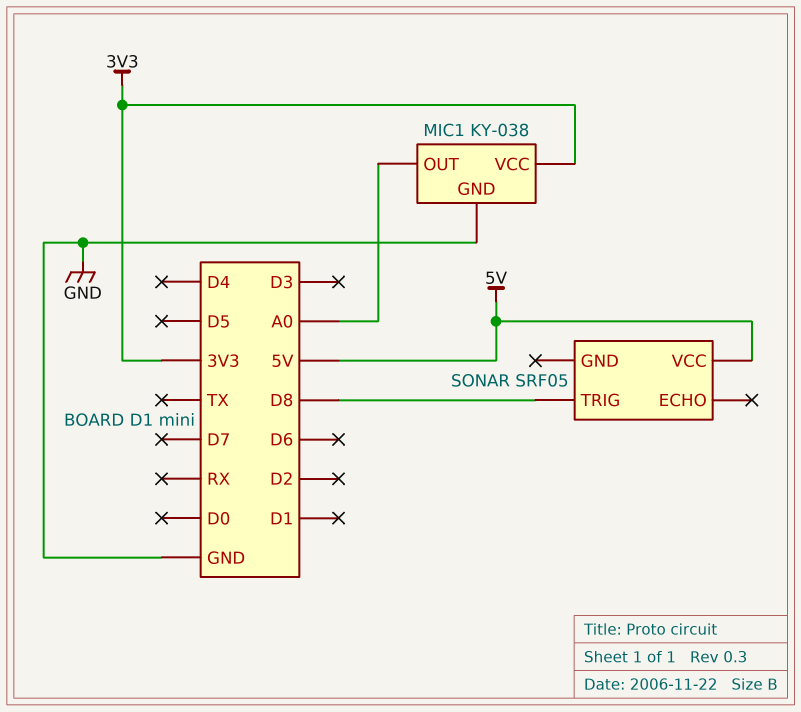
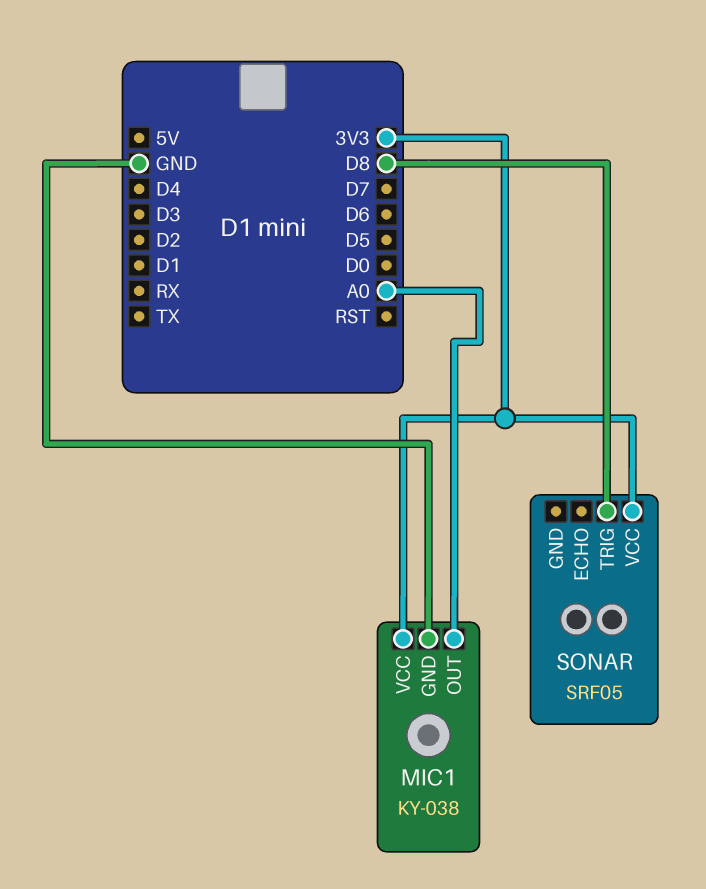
SONAR pin VCC: 5V -> 3V3

